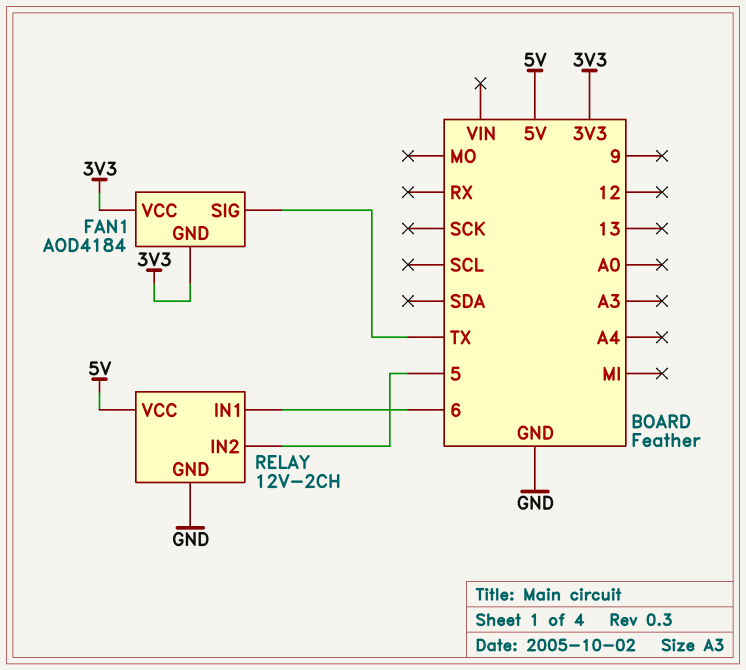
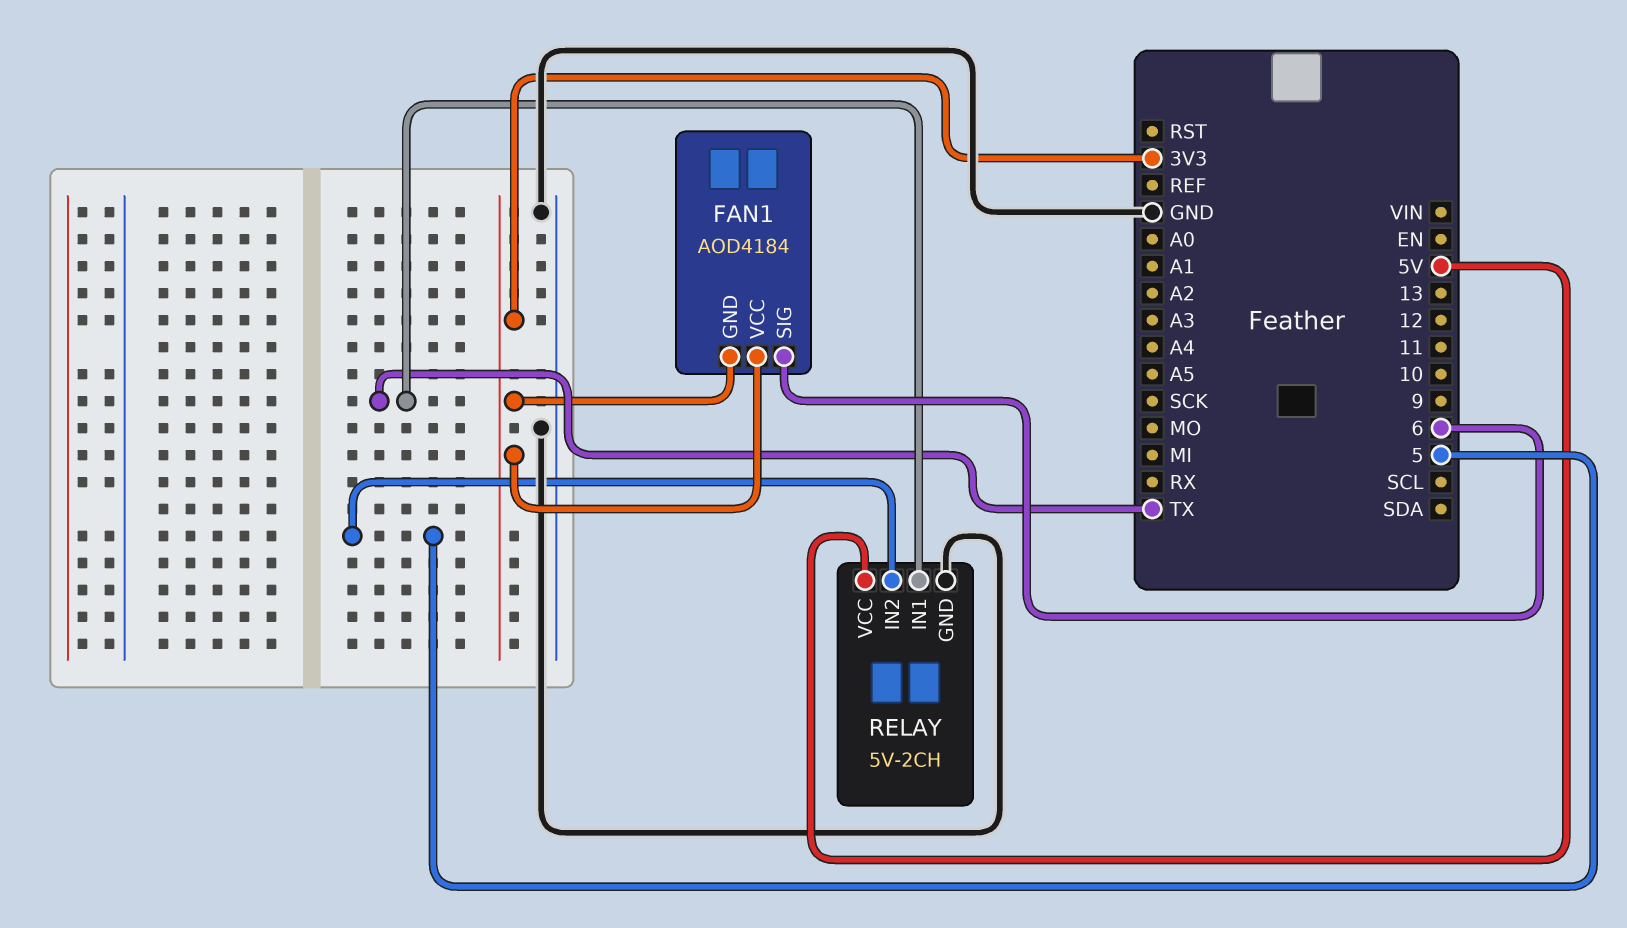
FAN1 pin SIG: TX -> 6
RELAY: 12V-2CH -> 5V-2CH
RELAY pin IN1: 6 -> TX

